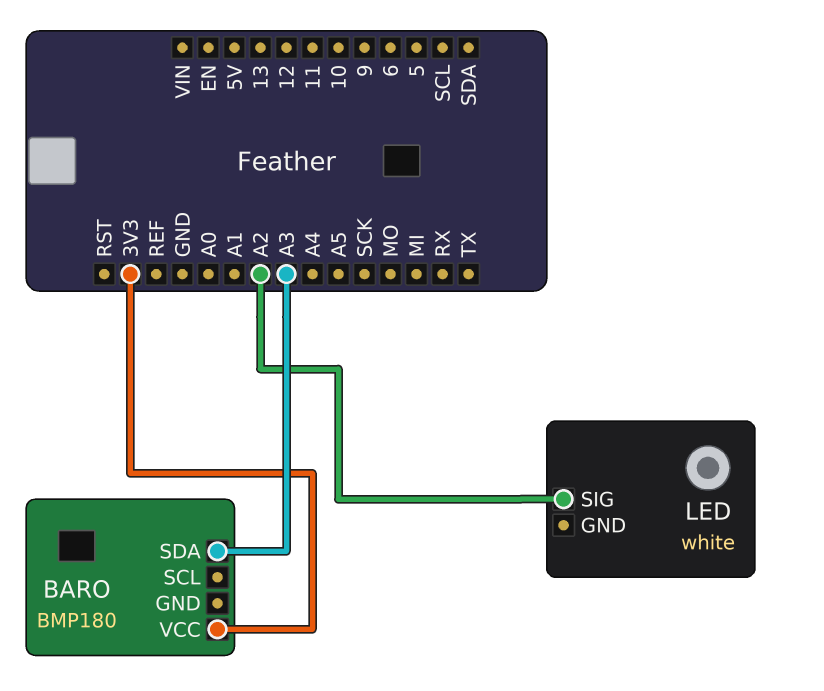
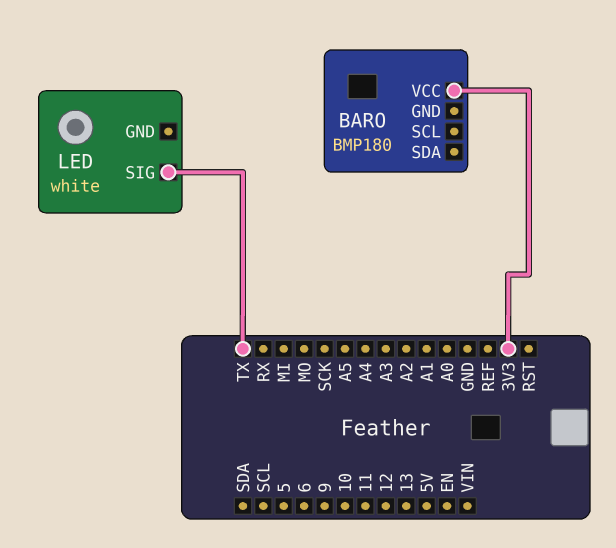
BARO pin SDA: A3 -> none
LED pin SIG: A2 -> TX

